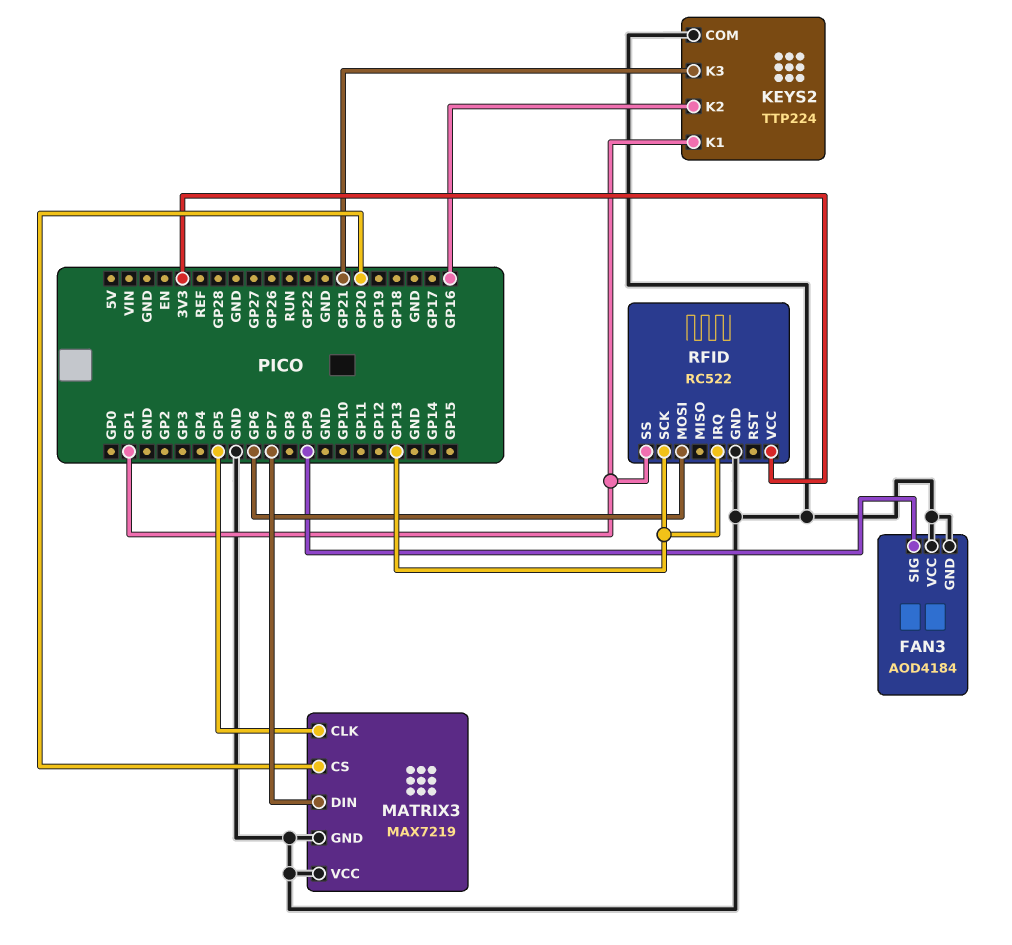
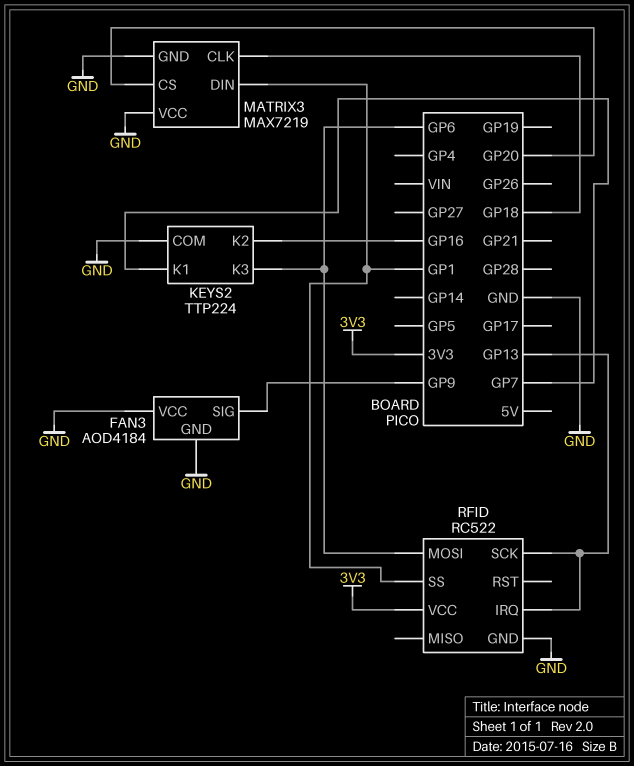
KEYS2 pin K1: GP1 -> GP7
KEYS2 pin K3: GP21 -> GP6
MATRIX3 pin CLK: GP5 -> GP18
MATRIX3 pin DIN: GP7 -> GP1

